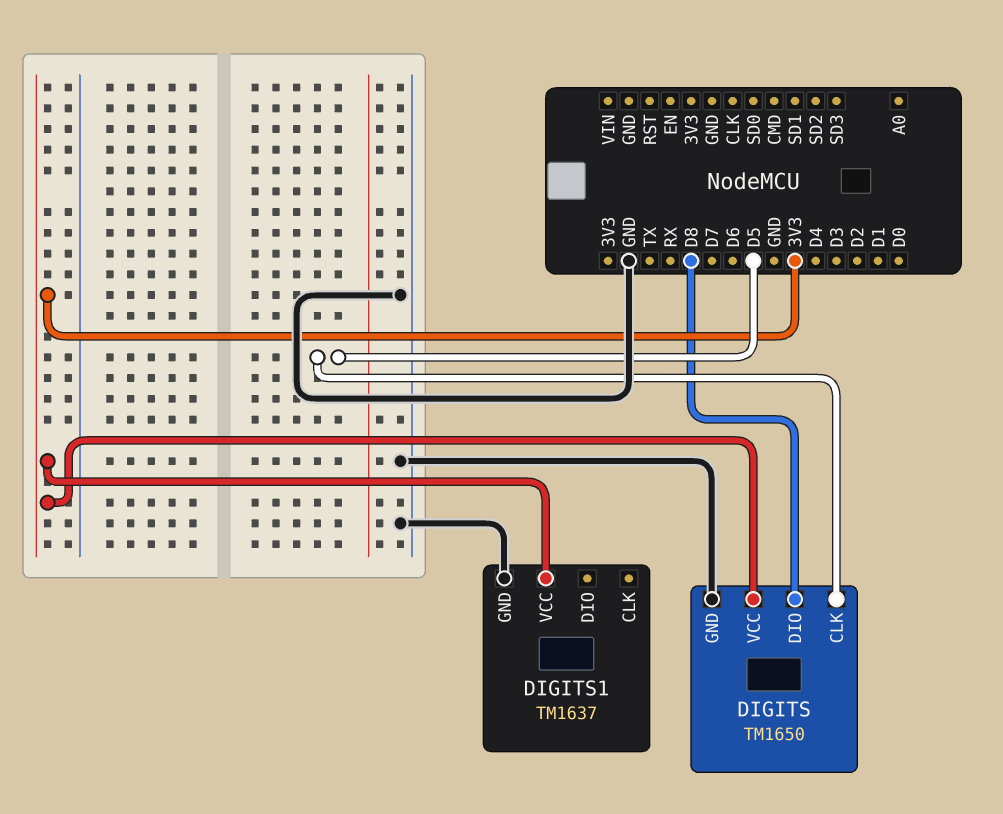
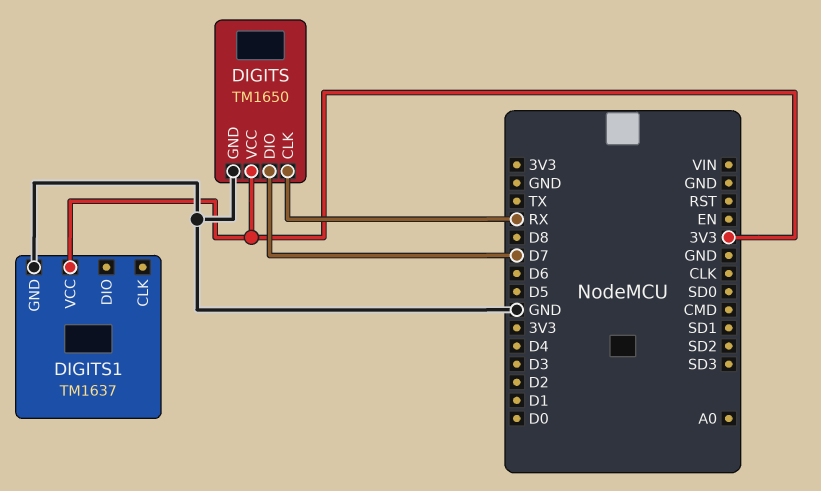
DIGITS pin CLK: D5 -> RX
DIGITS pin DIO: D8 -> D7

